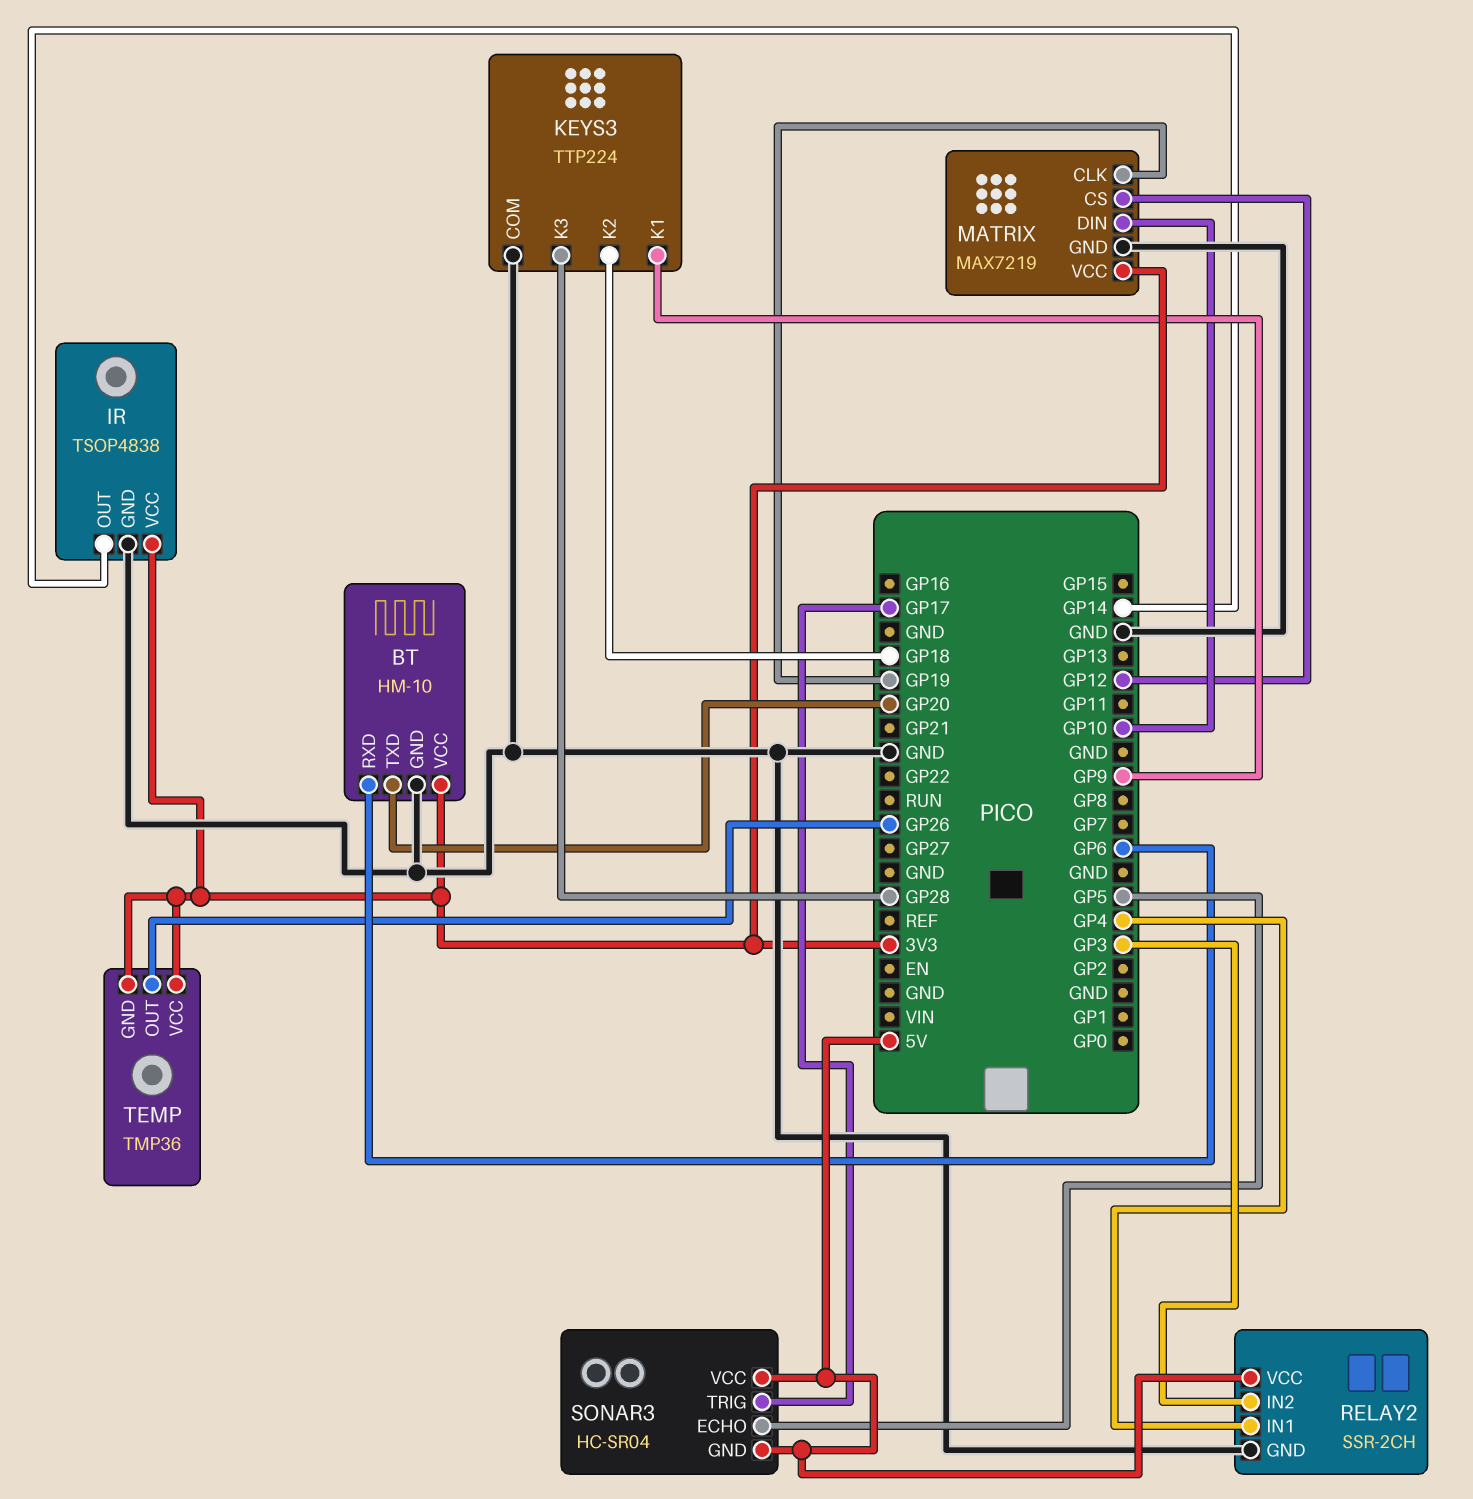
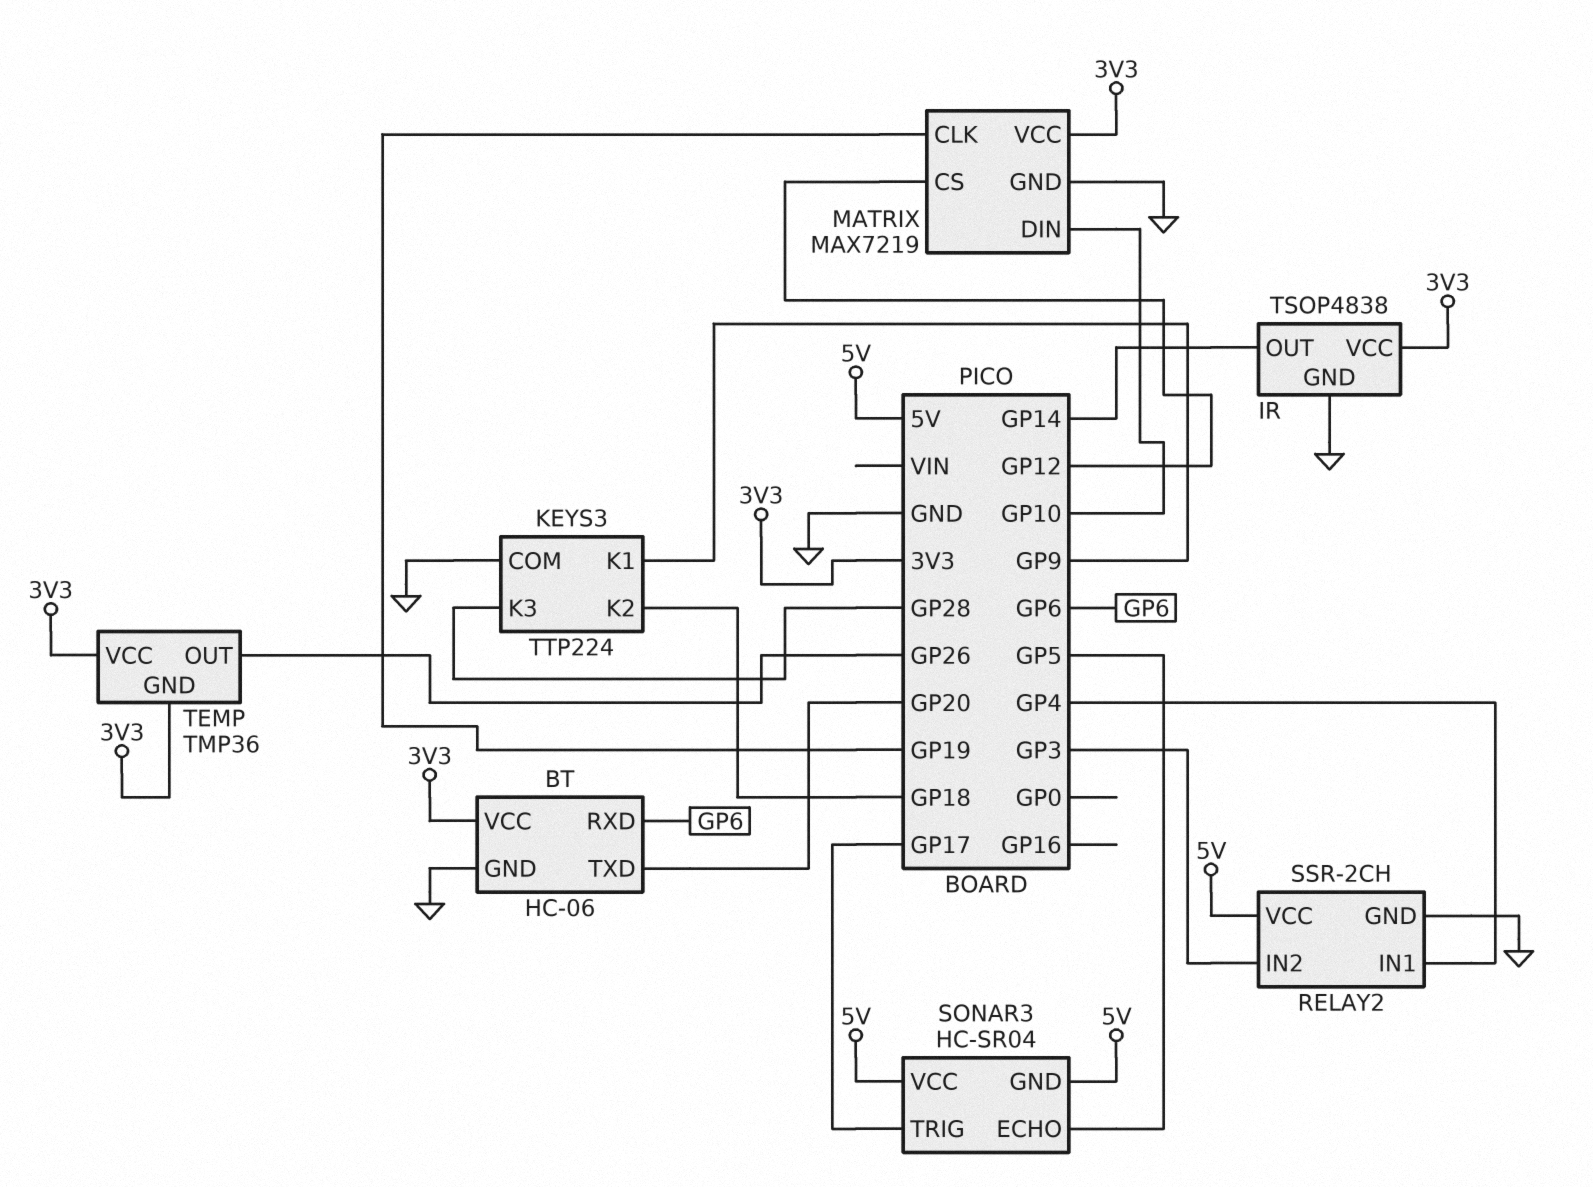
BT: HM-10 -> HC-06

